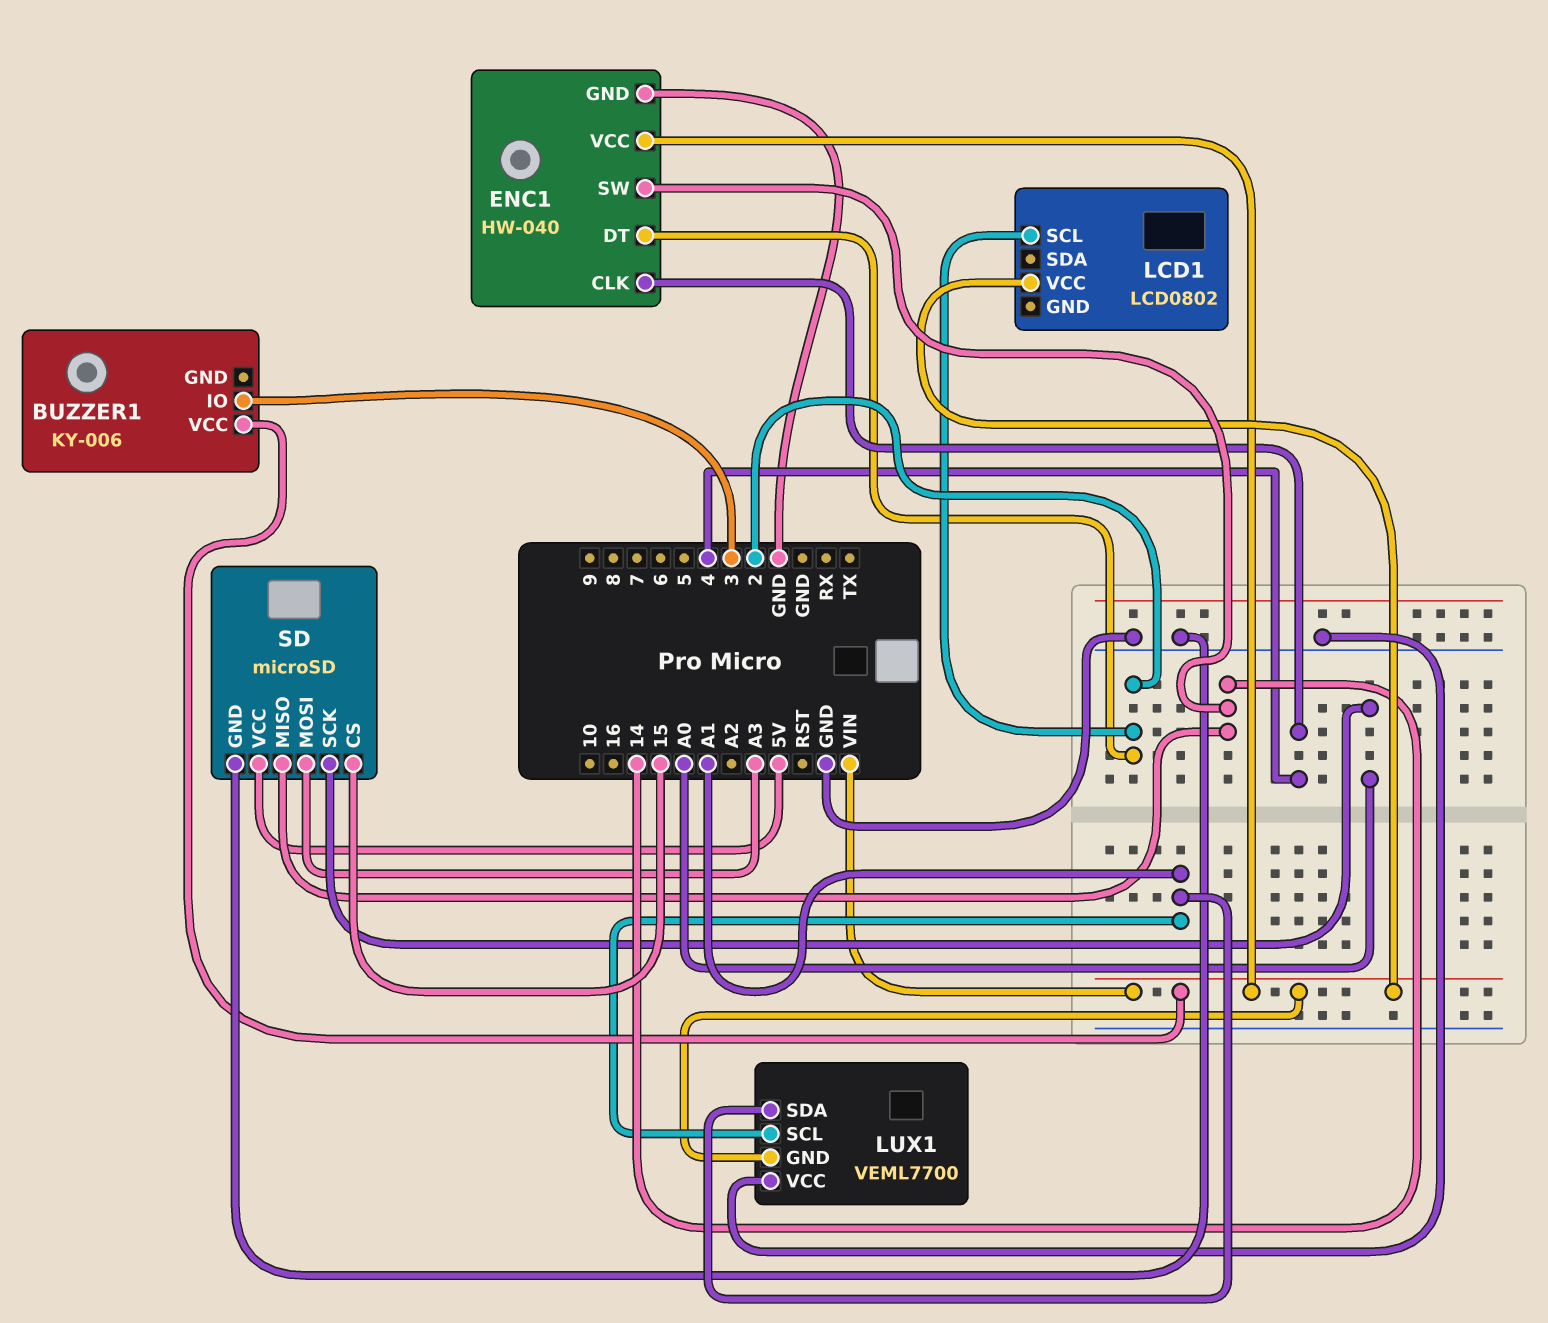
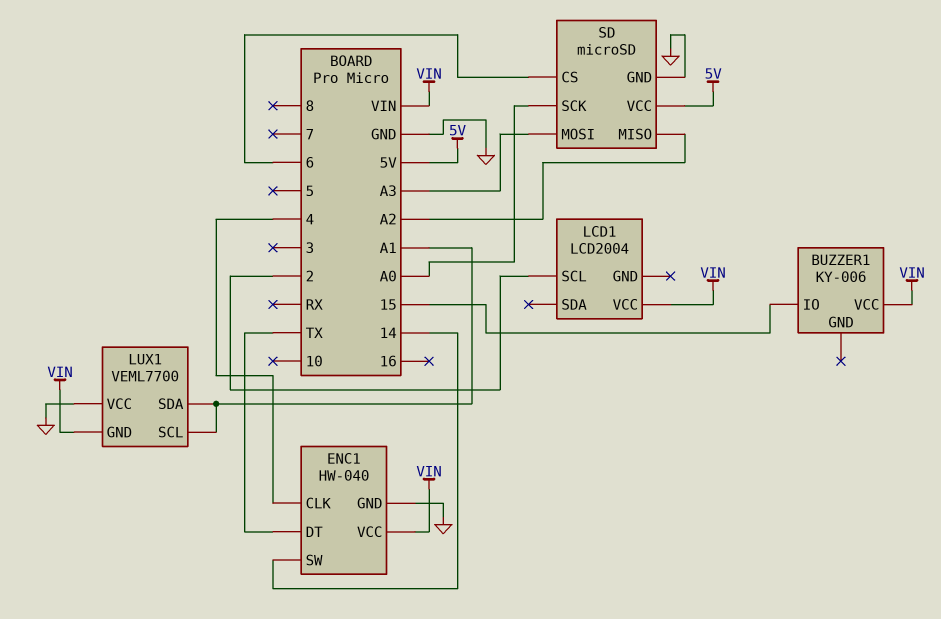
BUZZER1 pin IO: 3 -> 15
ENC1 pin DT: 2 -> TX
LCD1: LCD0802 -> LCD2004
SD pin CS: 15 -> 6
SD pin MISO: 14 -> A2

